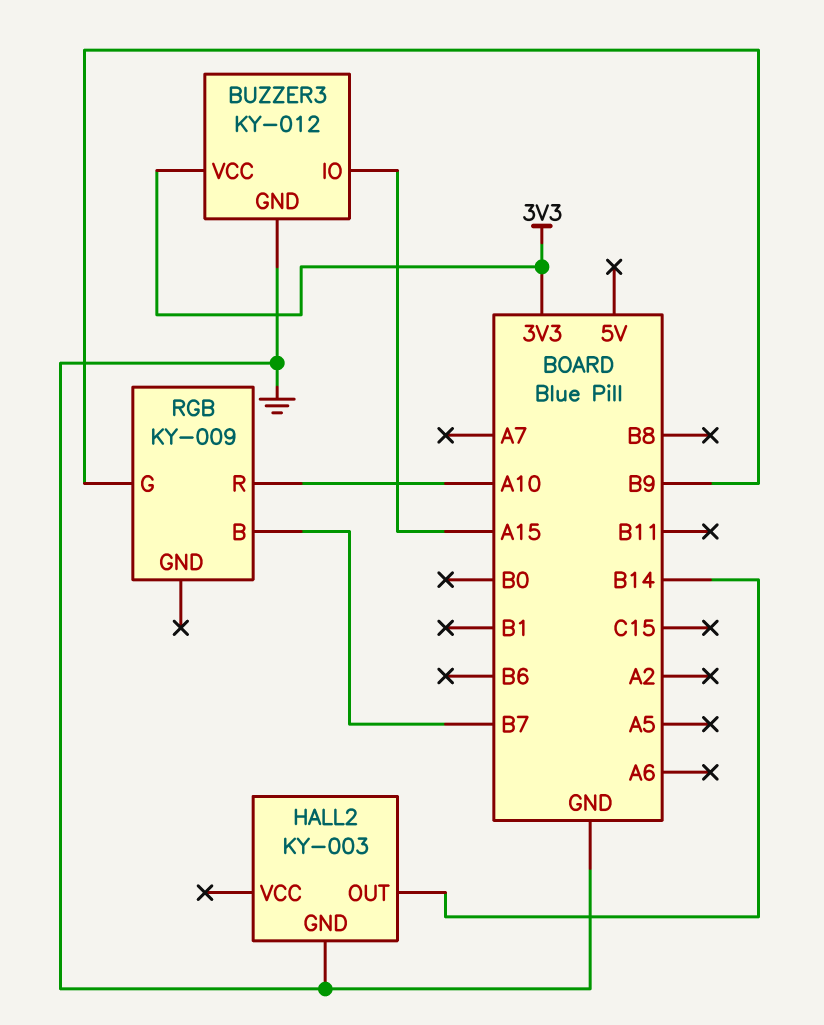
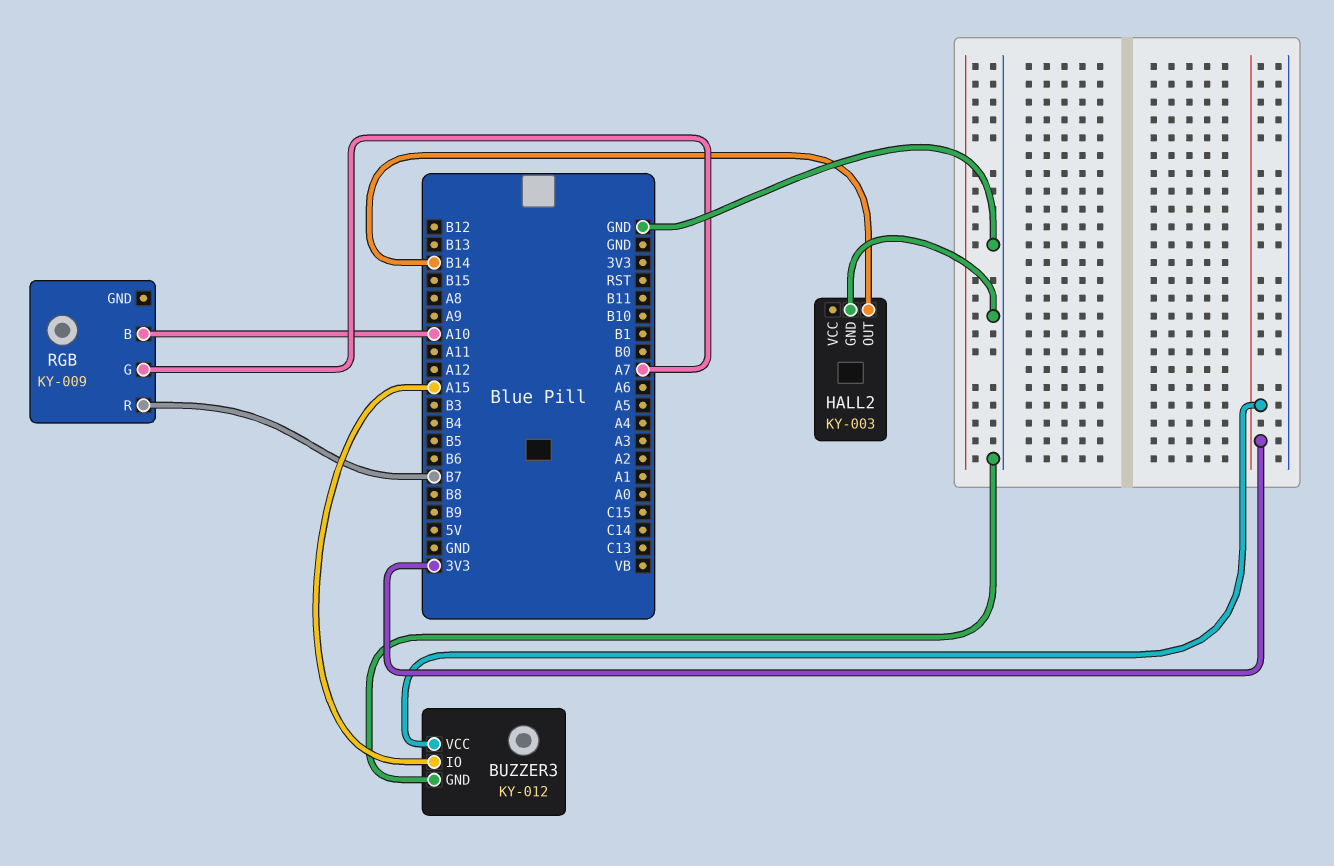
RGB pin B: B7 -> A10
RGB pin G: B9 -> A7
RGB pin R: A10 -> B7

